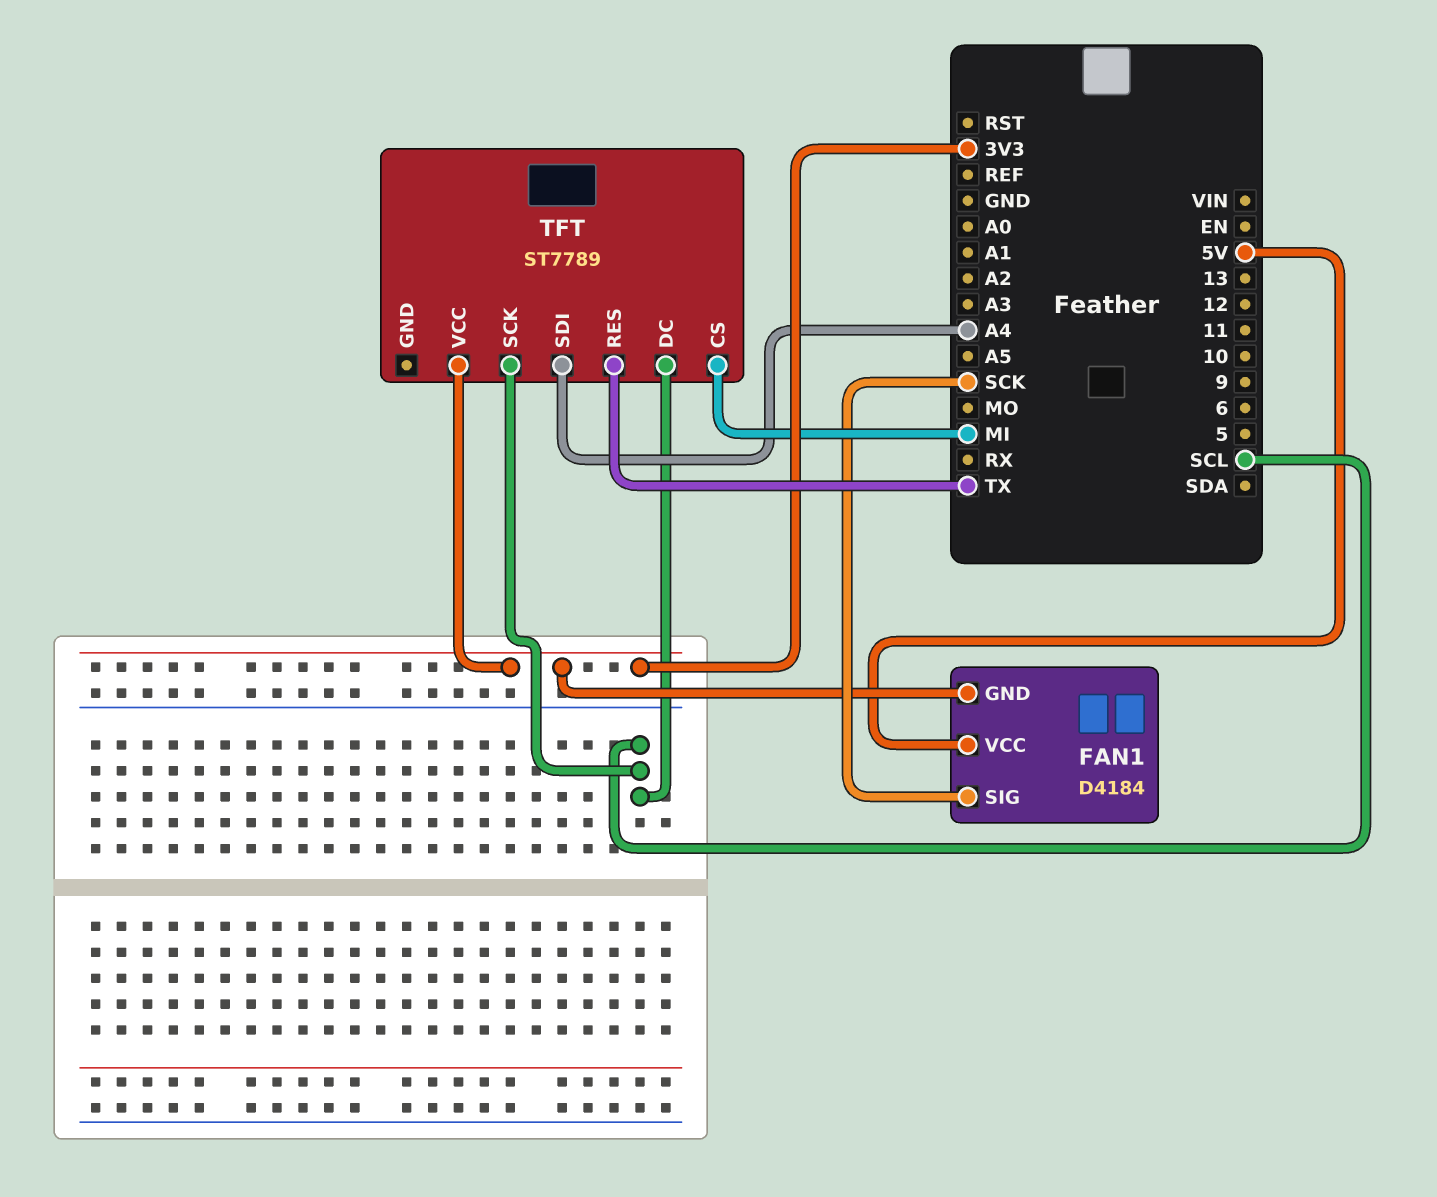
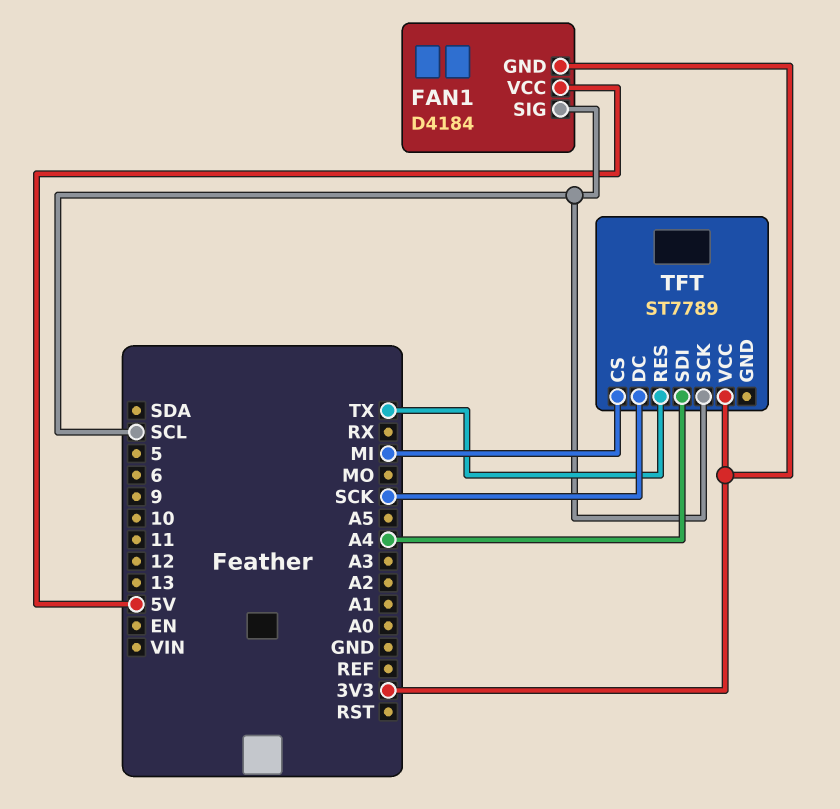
FAN1 pin SIG: SCK -> SCL
TFT pin DC: SCL -> SCK

